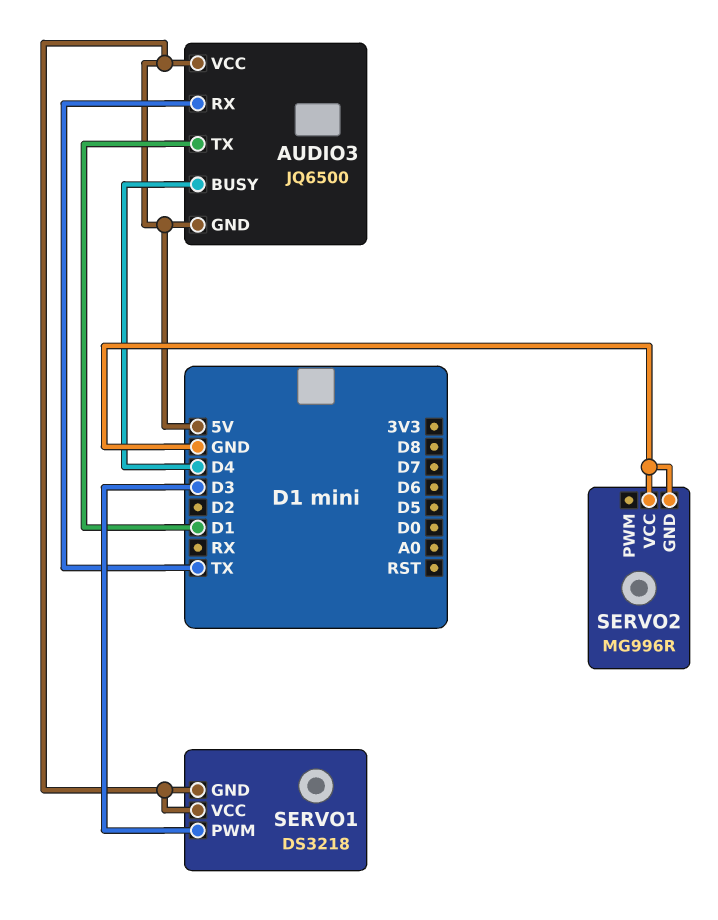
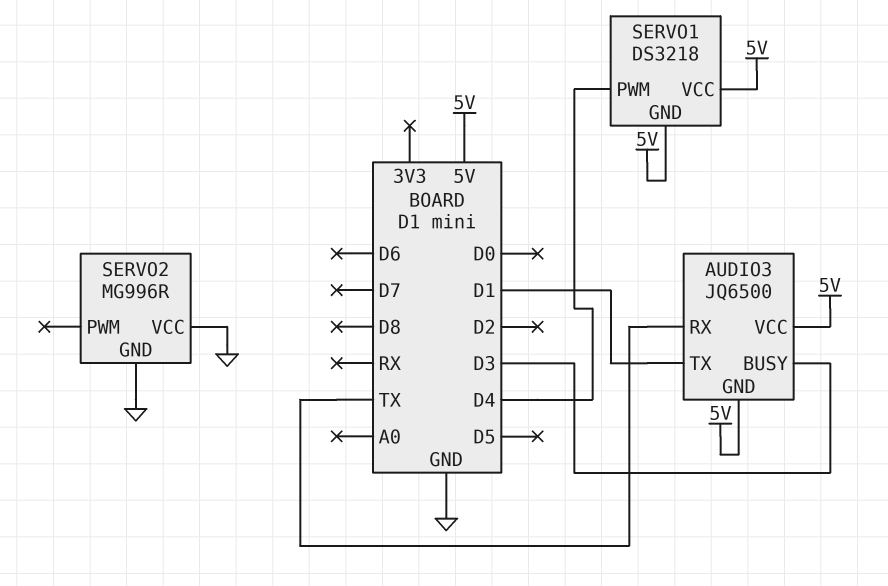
AUDIO3 pin BUSY: D4 -> D3
SERVO1 pin PWM: D3 -> D4

